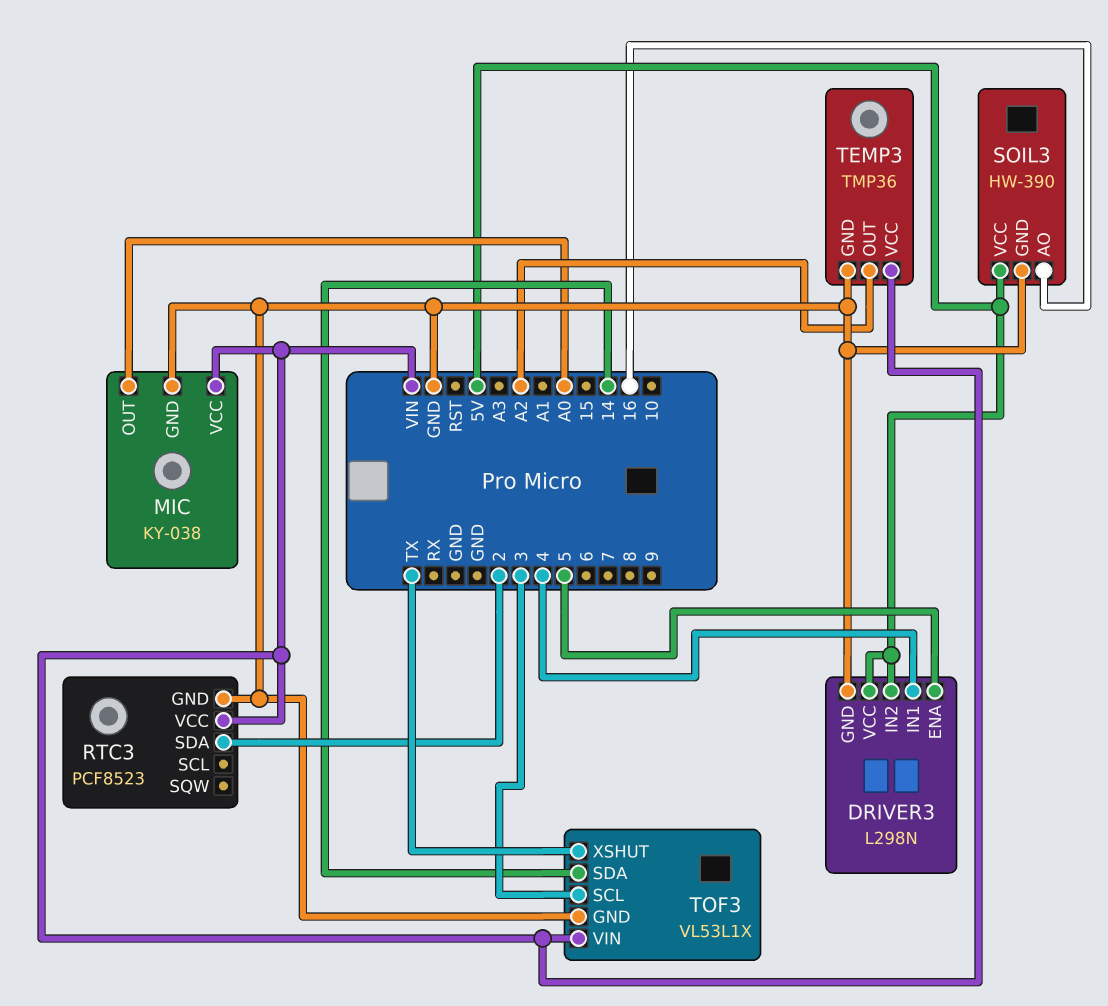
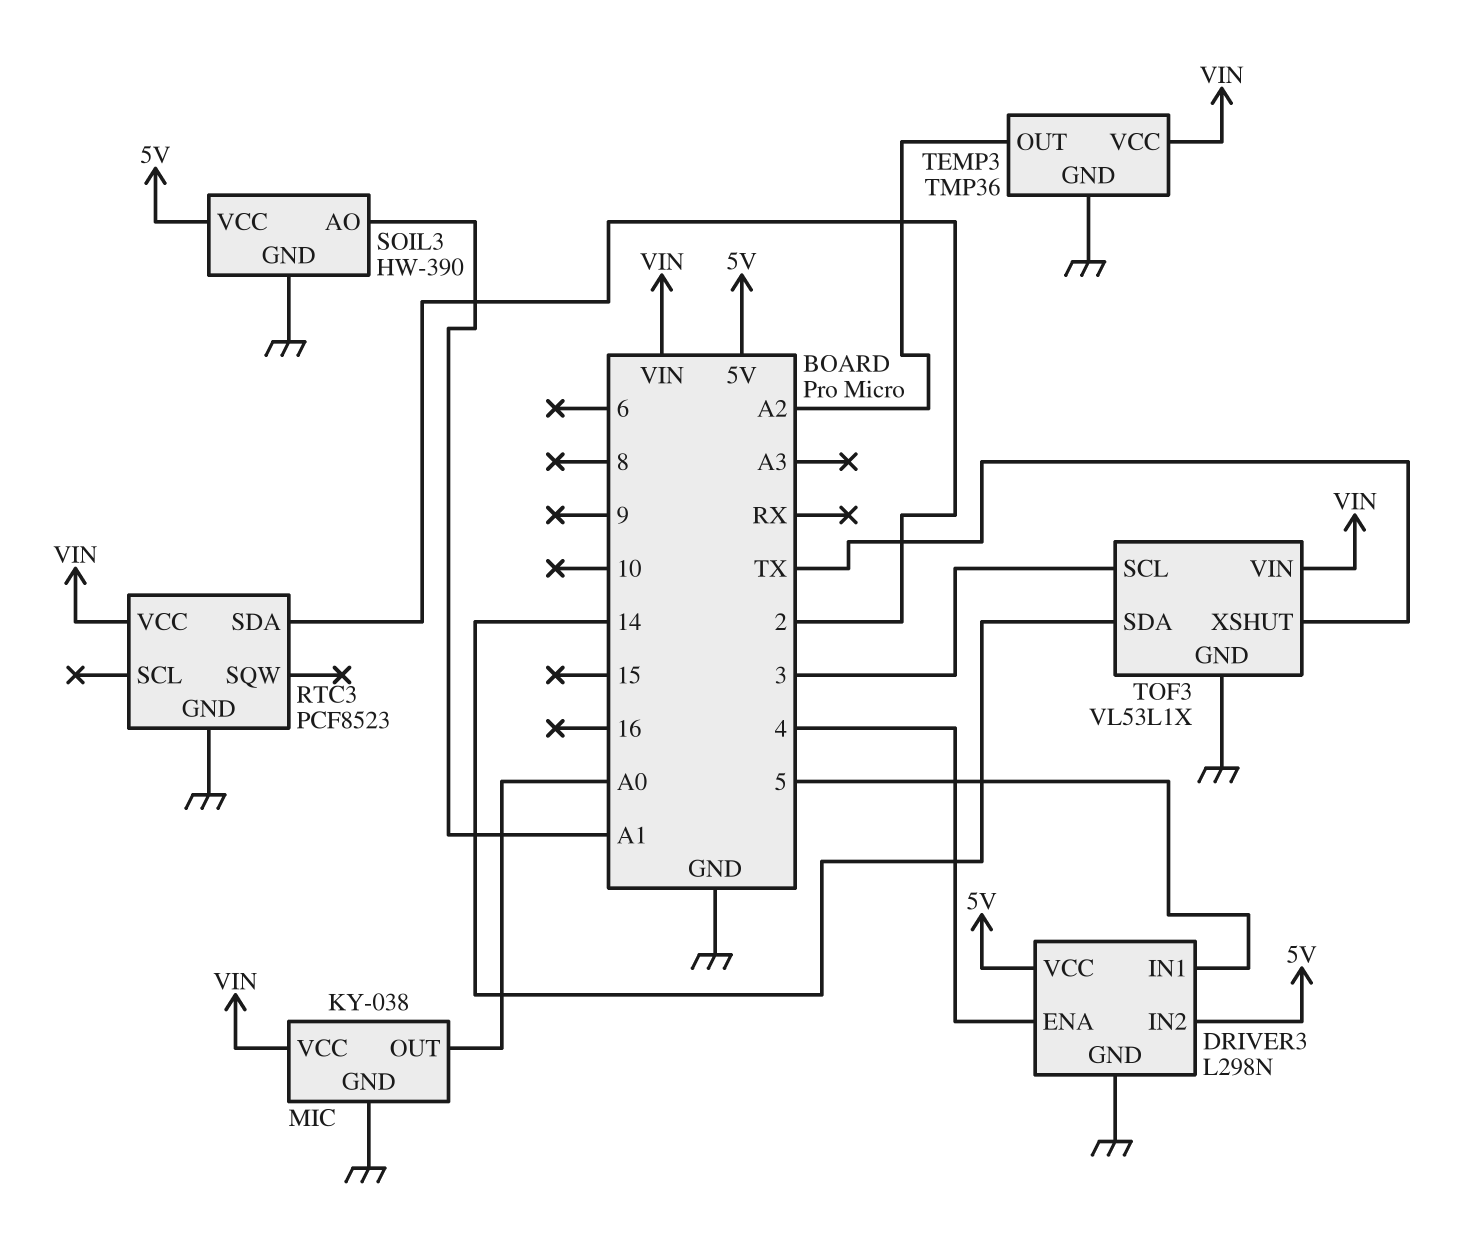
DRIVER3 pin ENA: 5 -> 4
DRIVER3 pin IN1: 4 -> 5
SOIL3 pin AO: 16 -> A1

